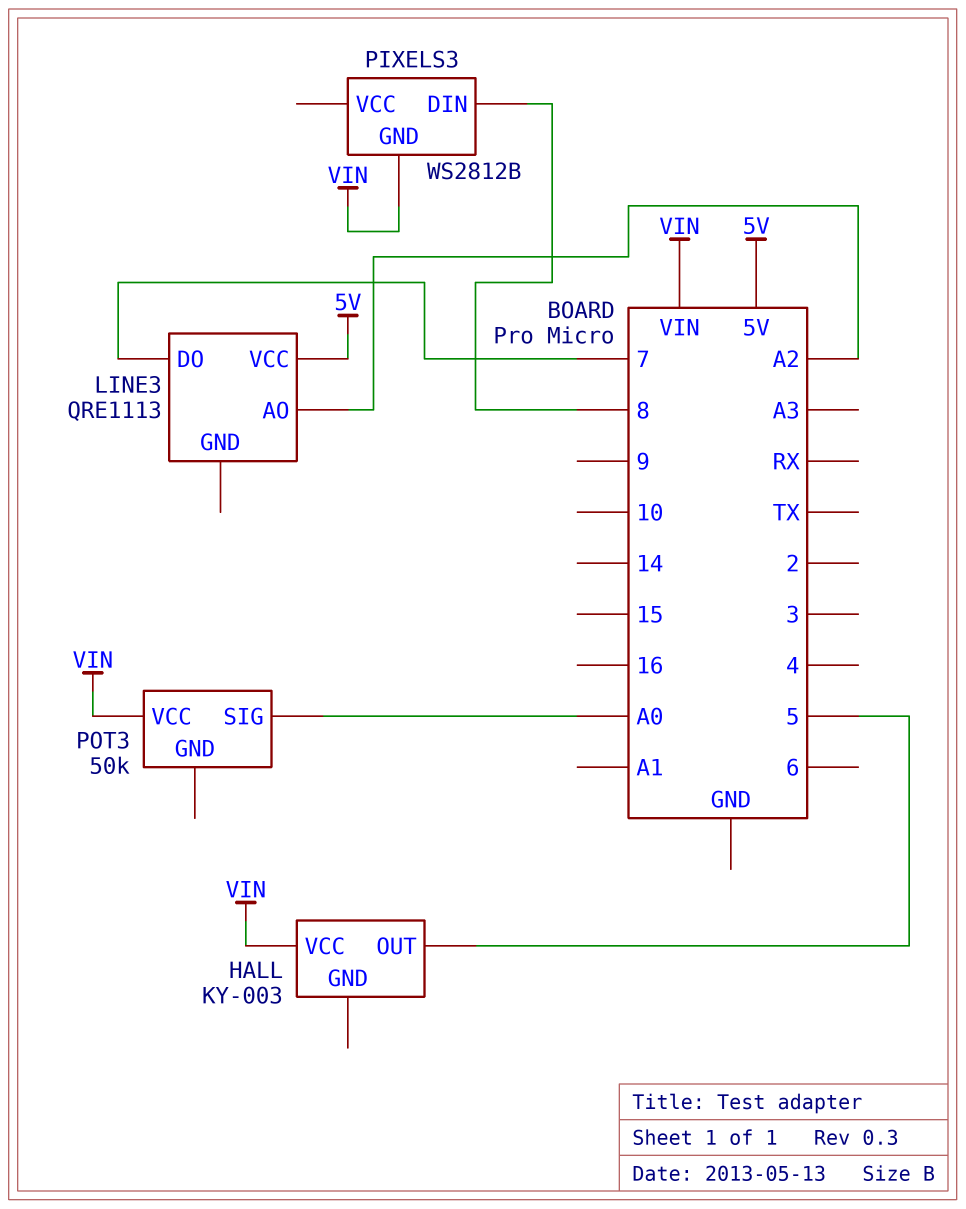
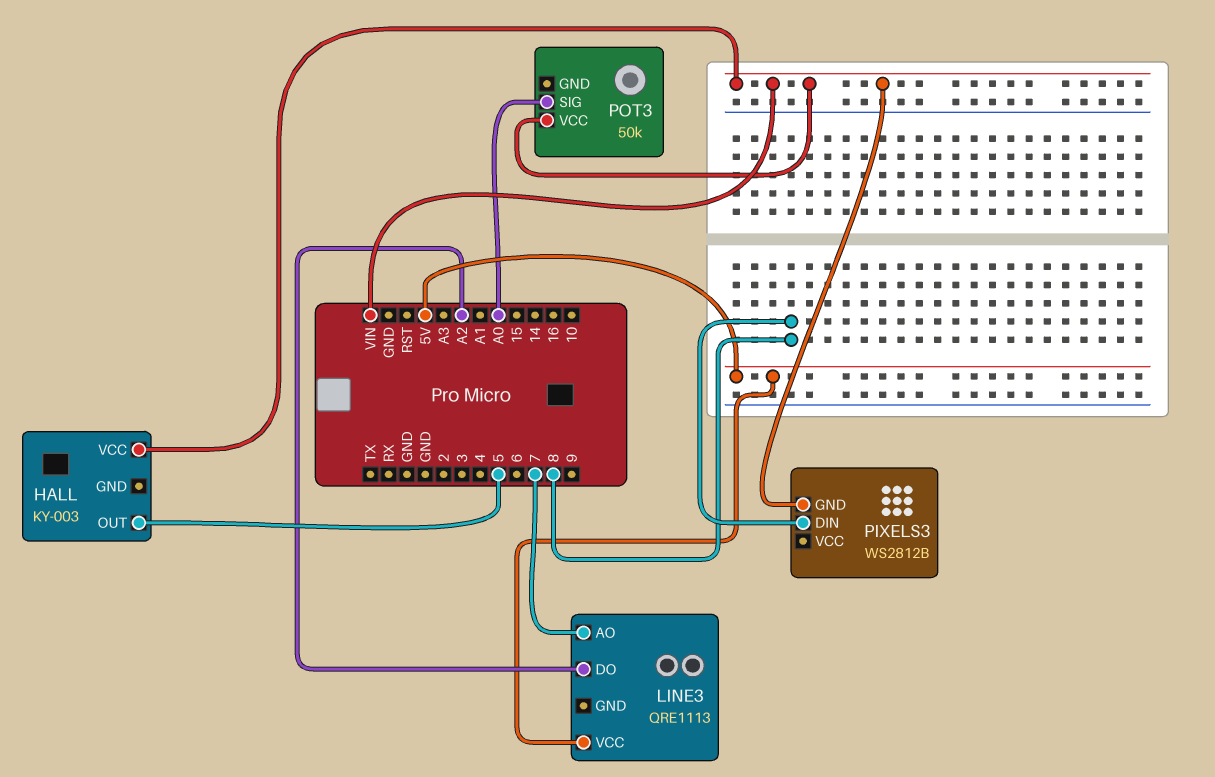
LINE3 pin AO: A2 -> 7
LINE3 pin DO: 7 -> A2

